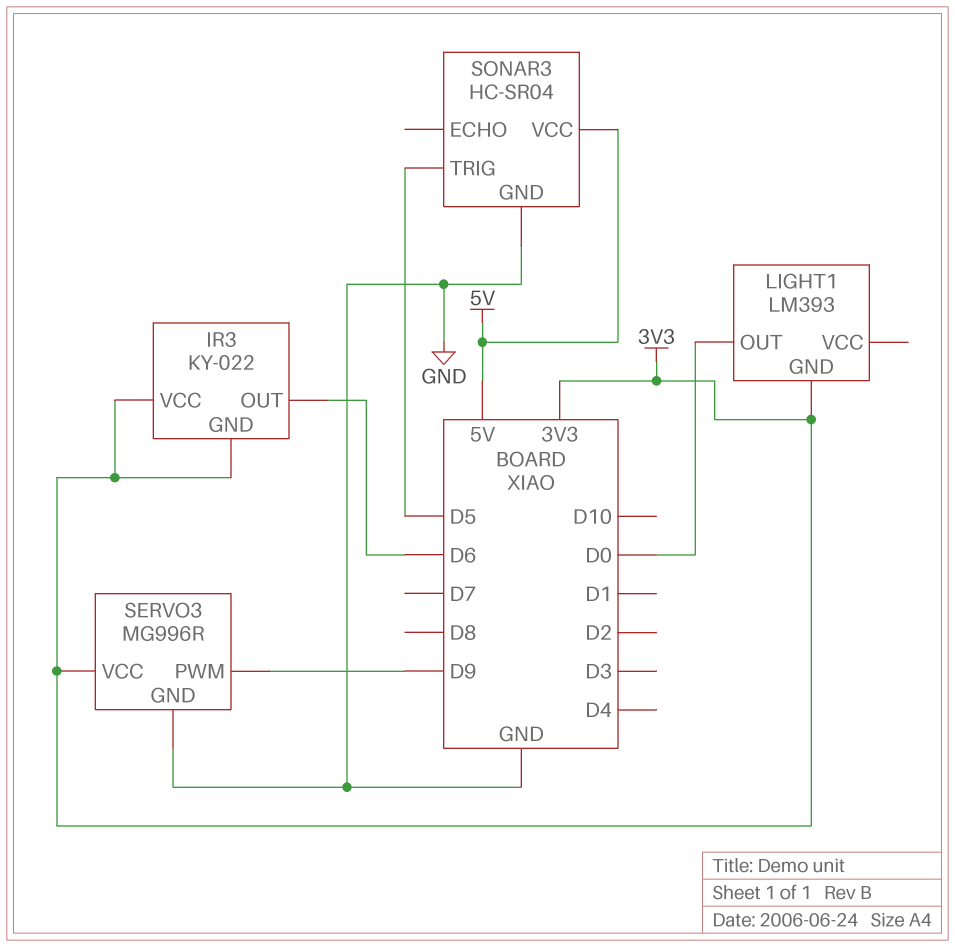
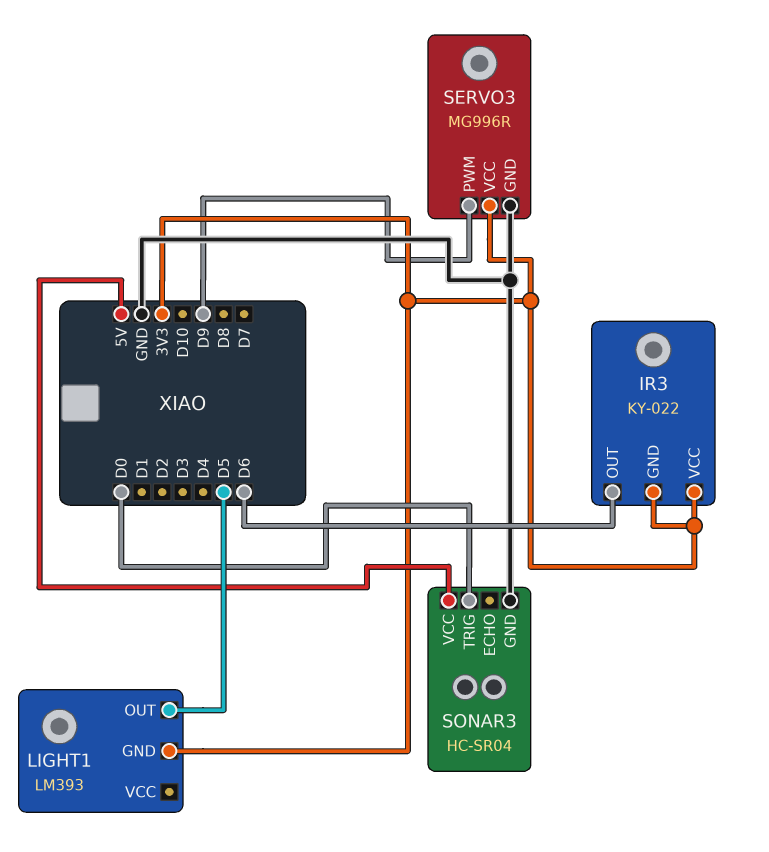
LIGHT1 pin OUT: D0 -> D5
SONAR3 pin TRIG: D5 -> D0

